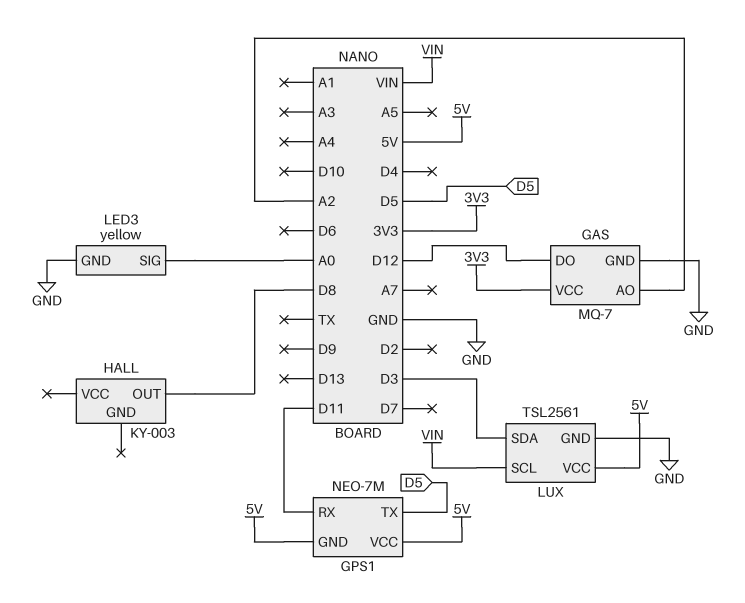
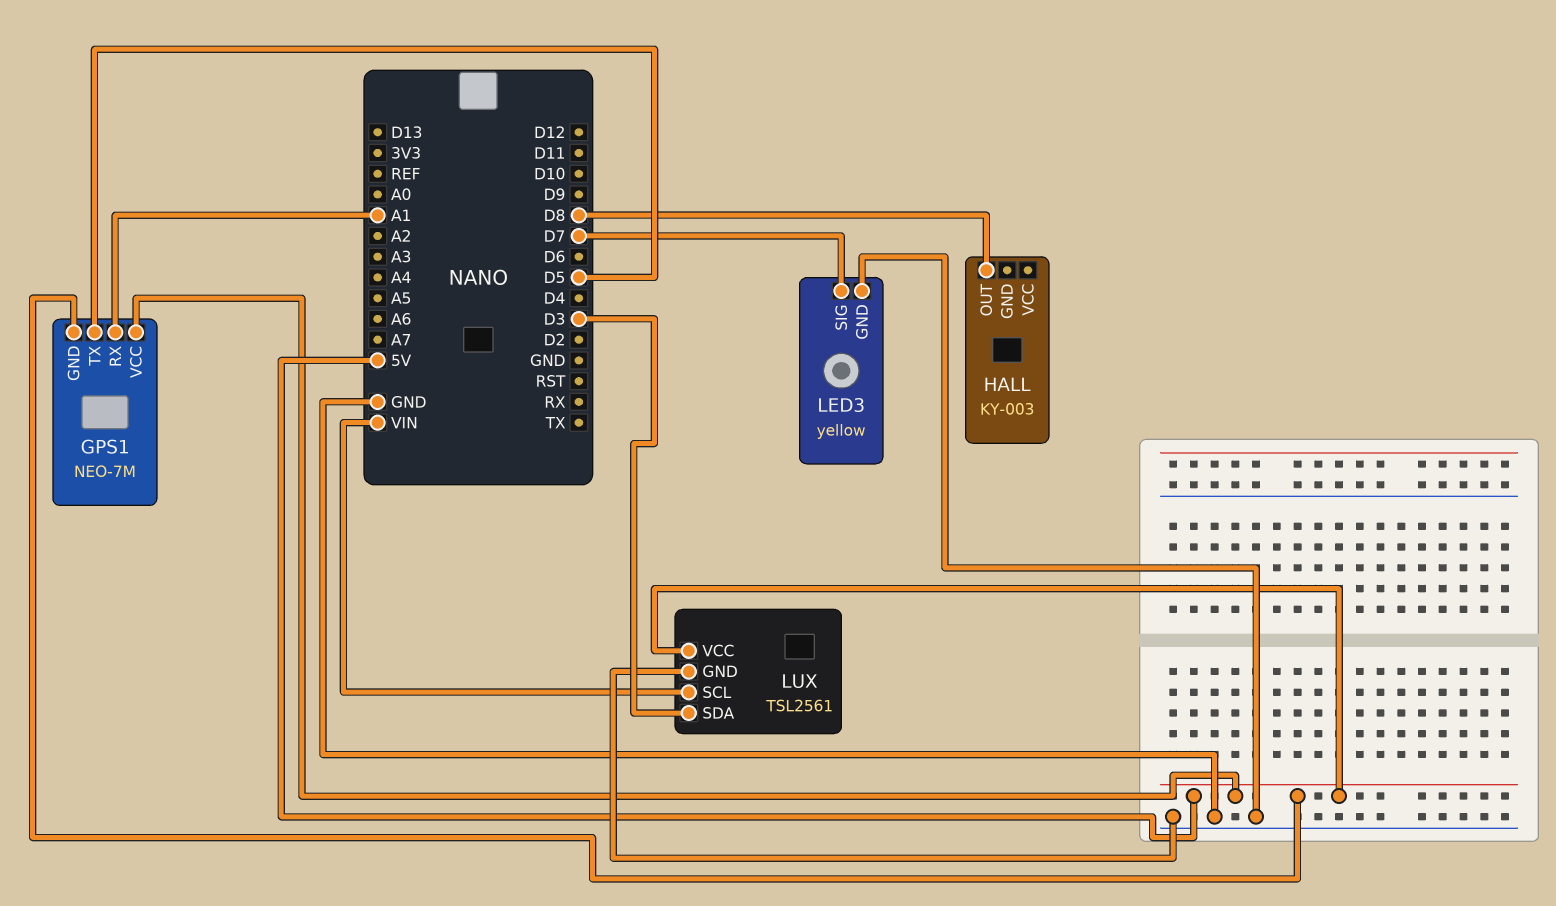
GAS: MQ-7 -> none
GAS pin AO: A2 -> none
GAS pin DO: D12 -> none
GAS pin GND: GND -> none
GAS pin VCC: 3V3 -> none
GPS1 pin RX: D11 -> A1
LED3 pin SIG: A0 -> D7

